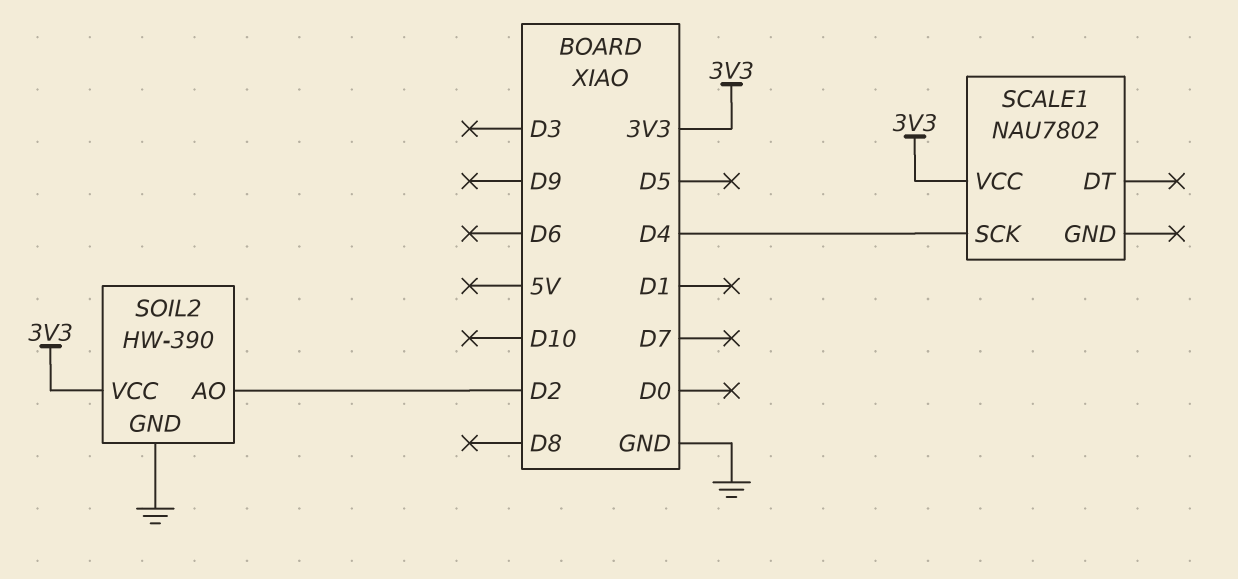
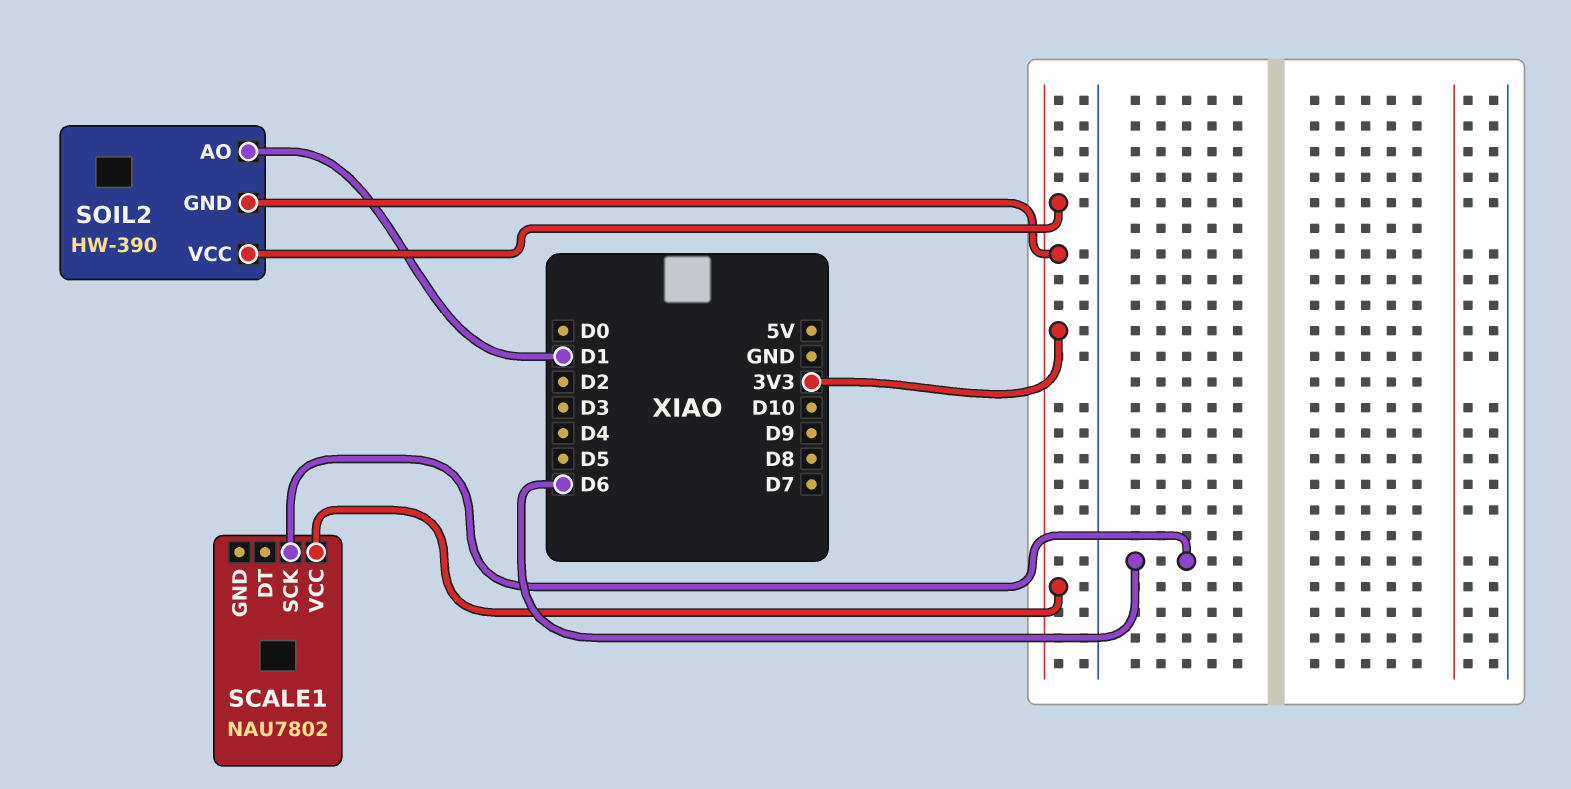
SCALE1 pin SCK: D4 -> D6
SOIL2 pin AO: D2 -> D1
SOIL2 pin GND: GND -> 3V3

